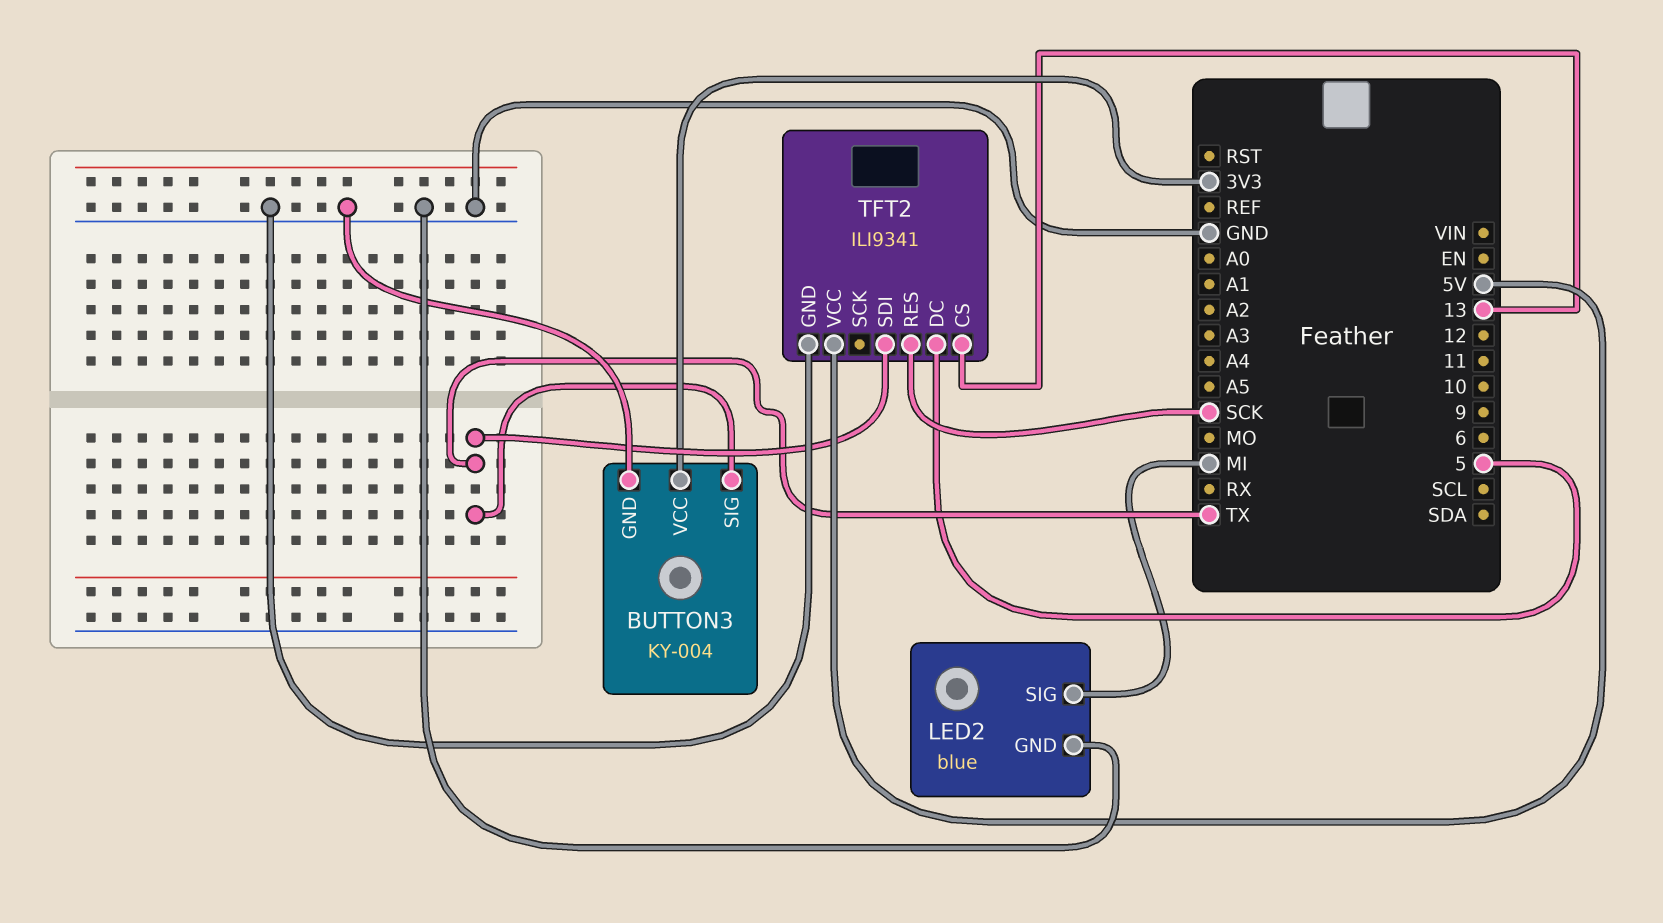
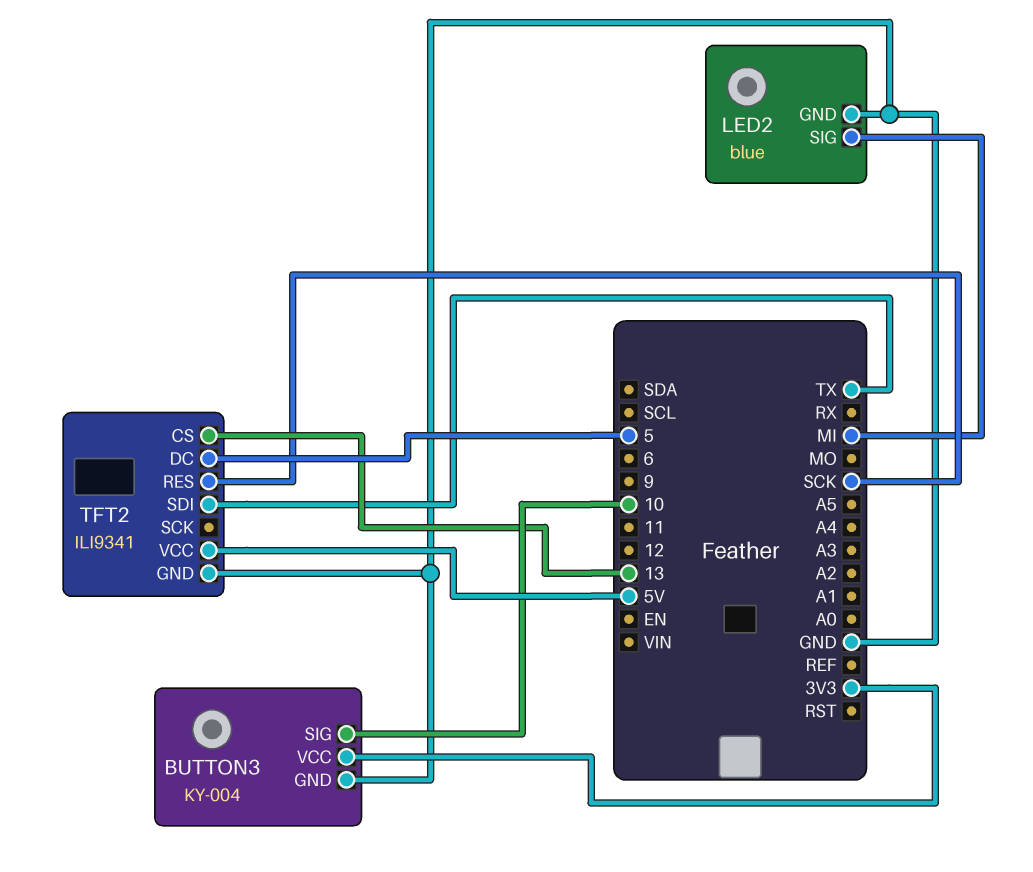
BUTTON3 pin SIG: TX -> 10

